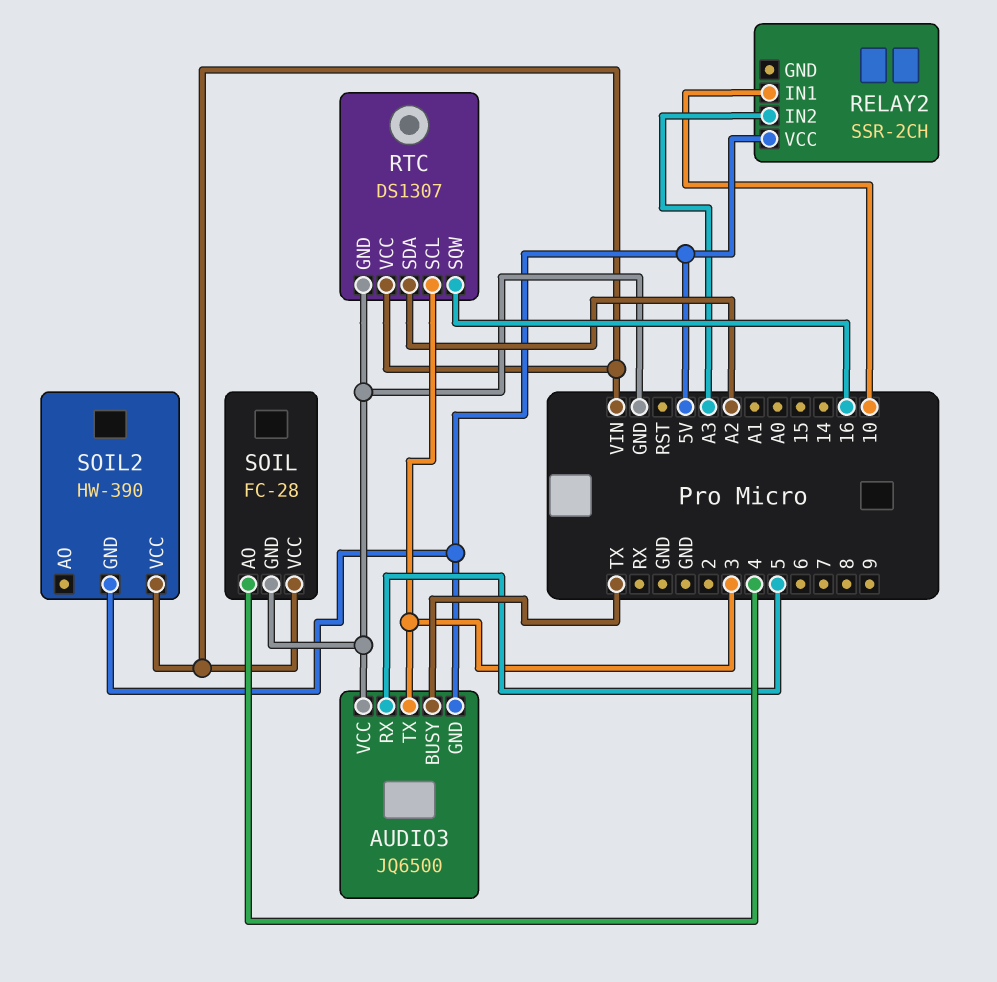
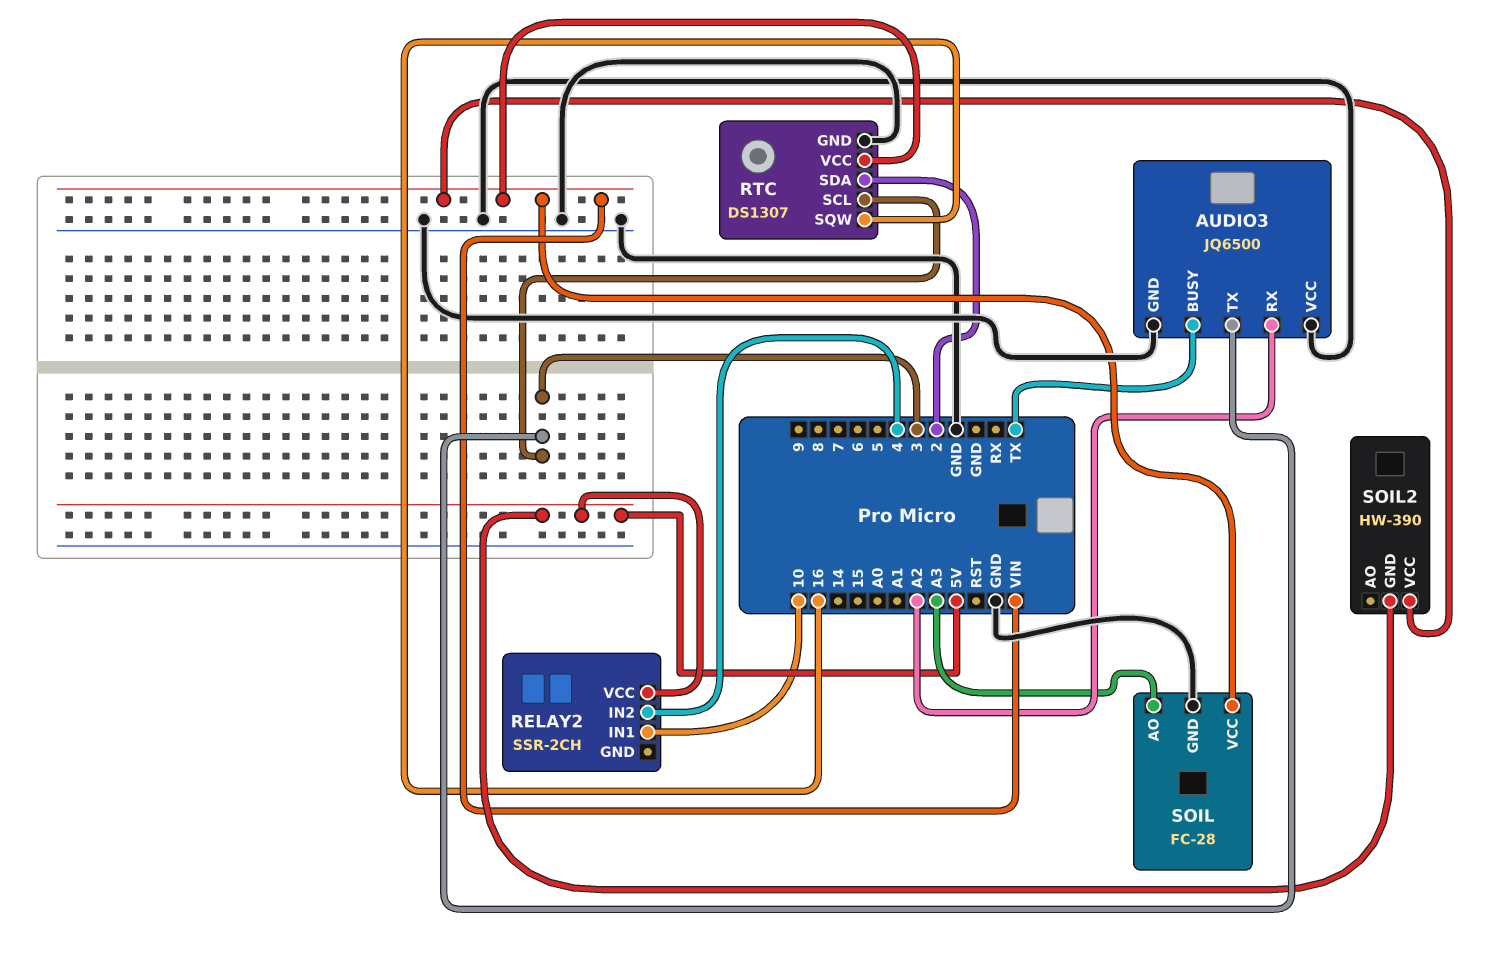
AUDIO3 pin GND: 5V -> GND
AUDIO3 pin RX: 5 -> A2
RELAY2 pin IN2: A3 -> 4
RTC pin SDA: A2 -> 2
SOIL pin AO: 4 -> A3

